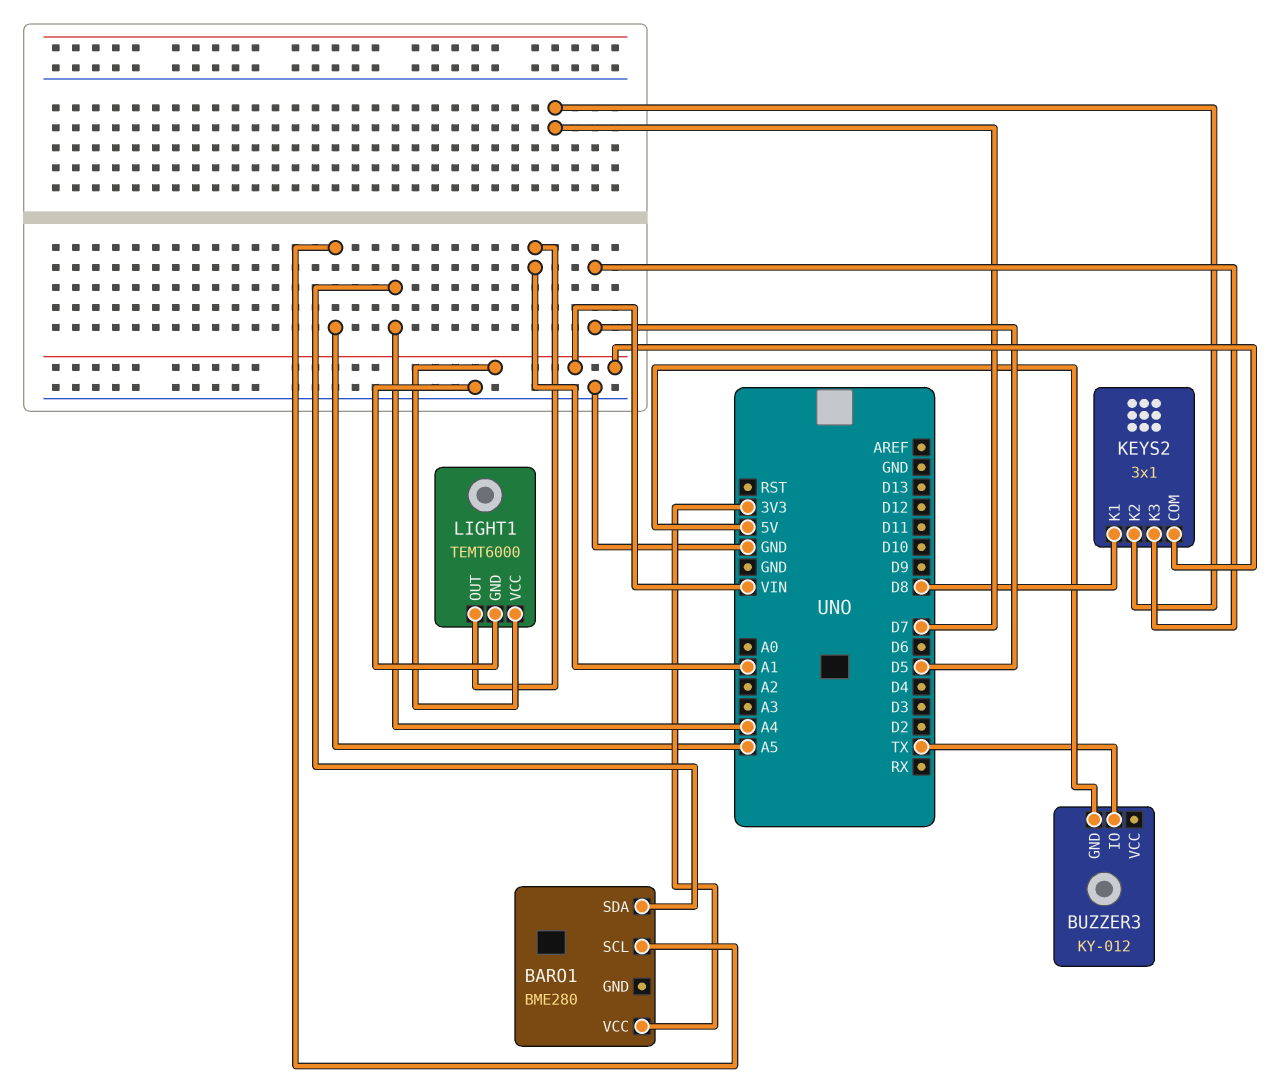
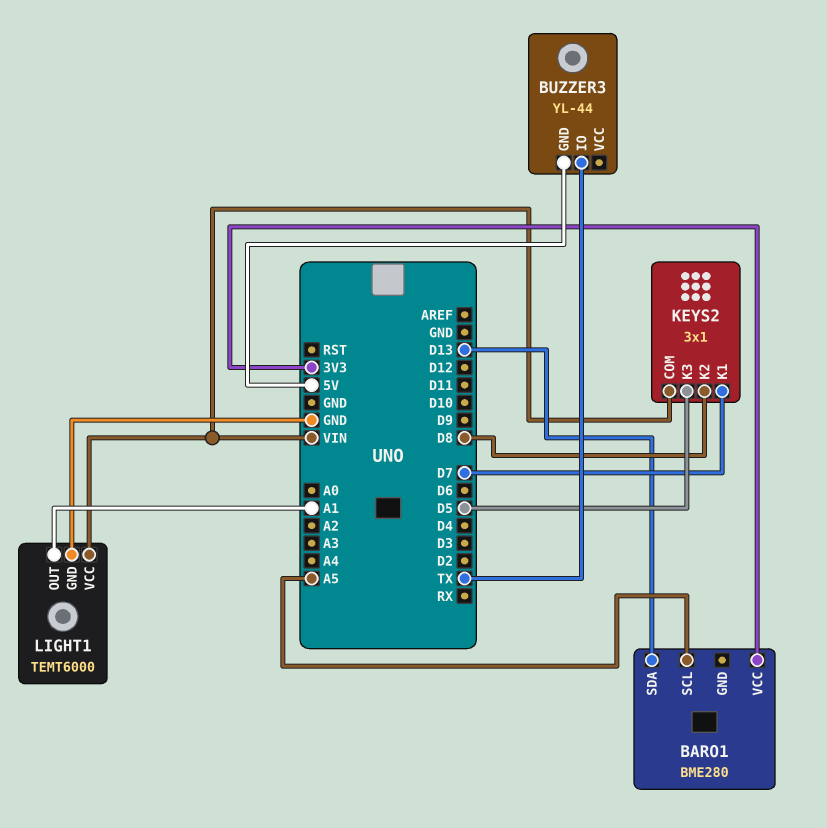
BARO1 pin SDA: A4 -> D13
BUZZER3: KY-012 -> YL-44
KEYS2 pin K1: D8 -> D7
KEYS2 pin K2: D7 -> D8

